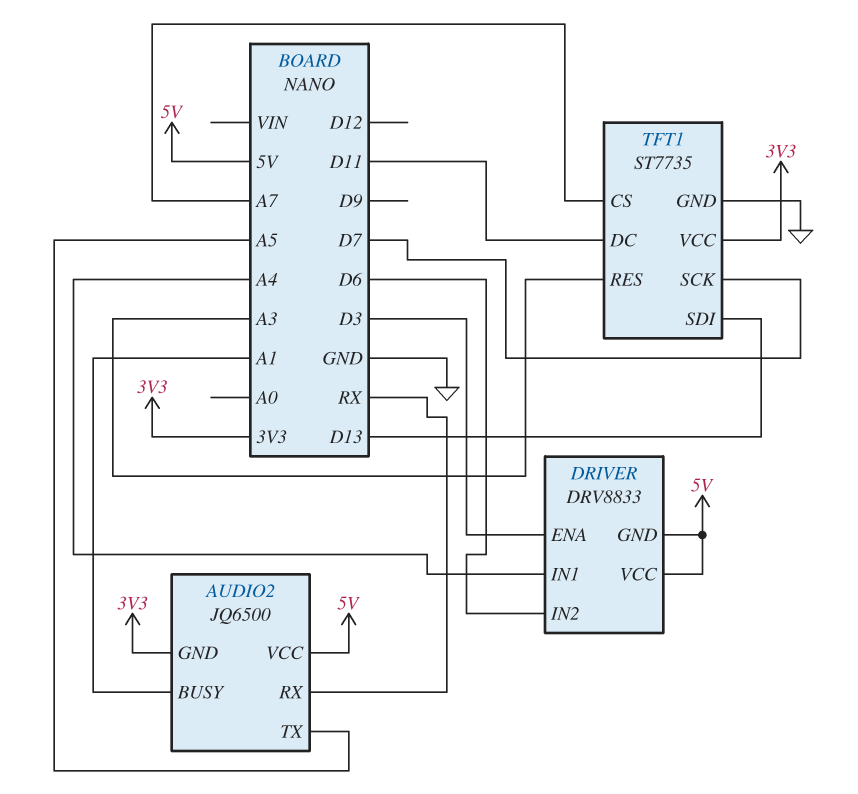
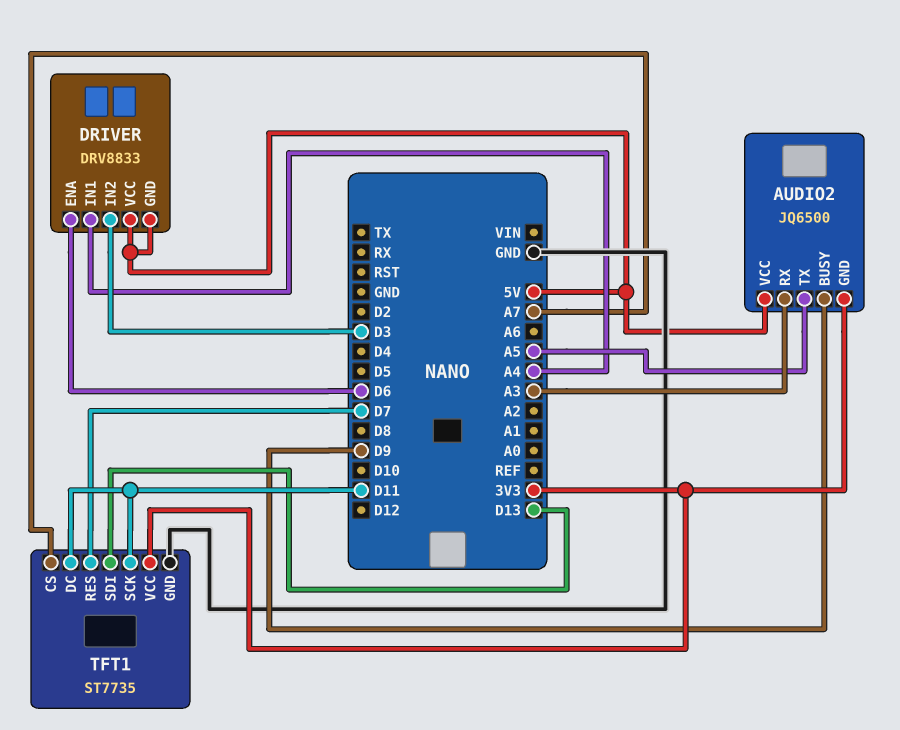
AUDIO2 pin BUSY: A1 -> D9
AUDIO2 pin RX: RX -> A3
DRIVER pin ENA: D3 -> D6
DRIVER pin IN2: D6 -> D3
TFT1 pin RES: A3 -> D7
TFT1 pin SCK: D7 -> D11

